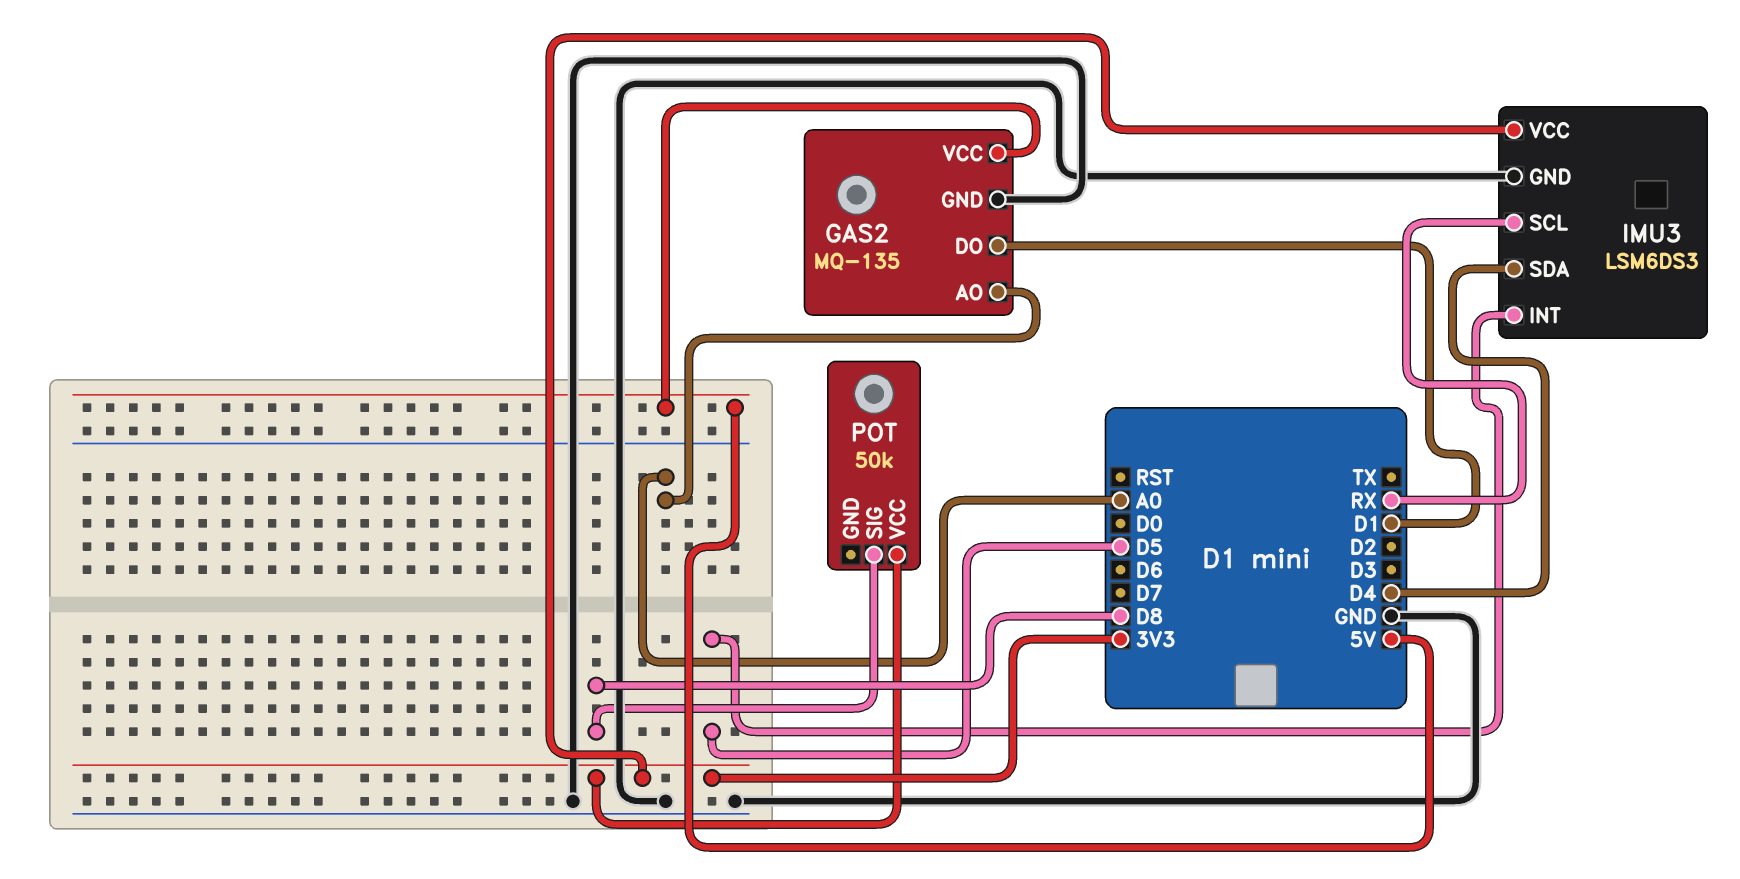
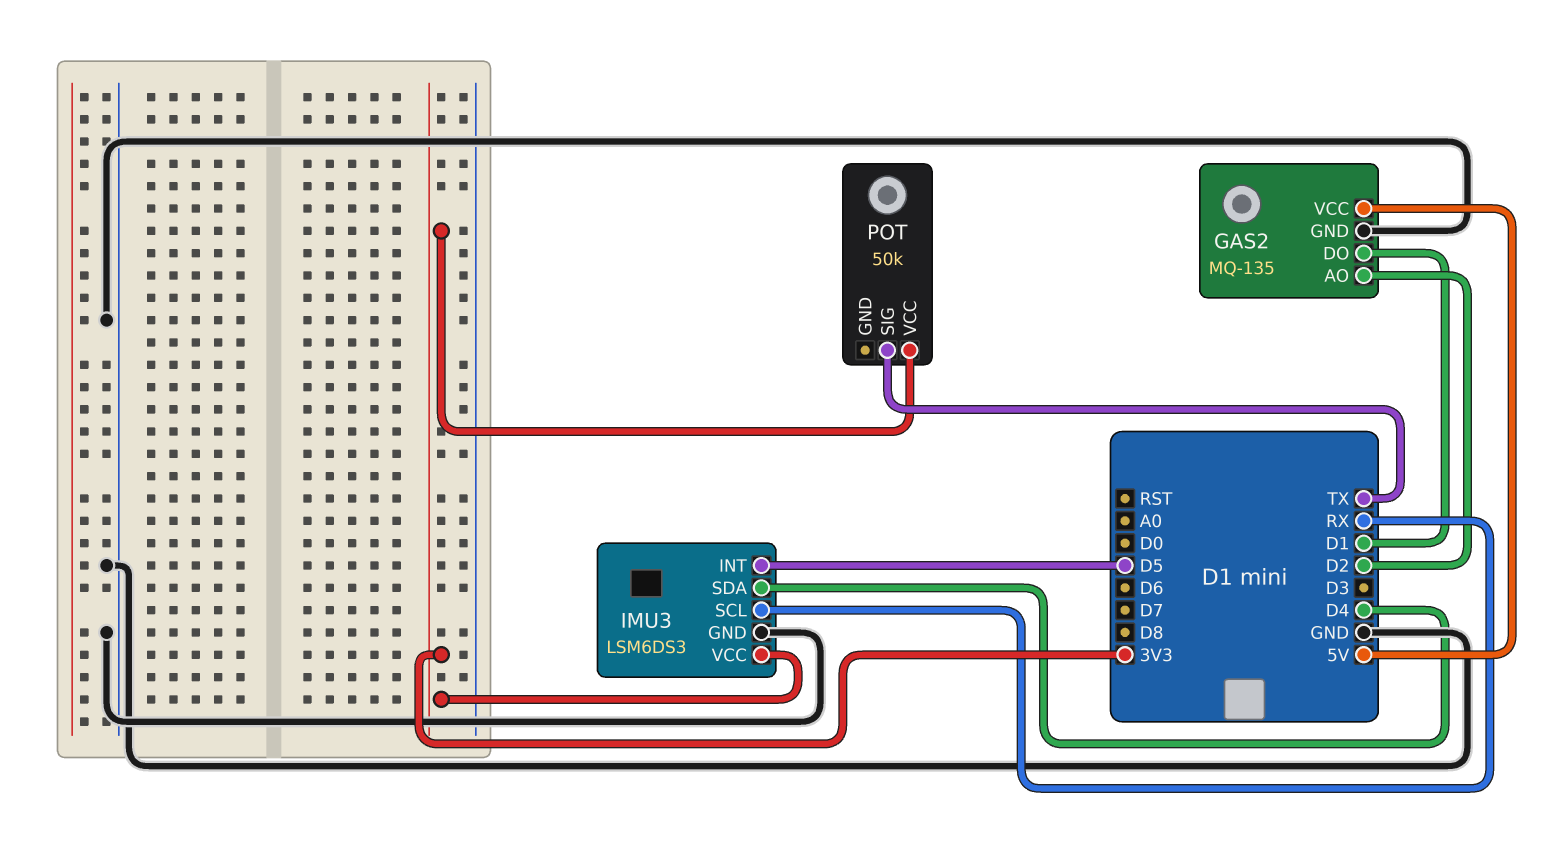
GAS2 pin AO: A0 -> D2
POT pin SIG: D8 -> TX

